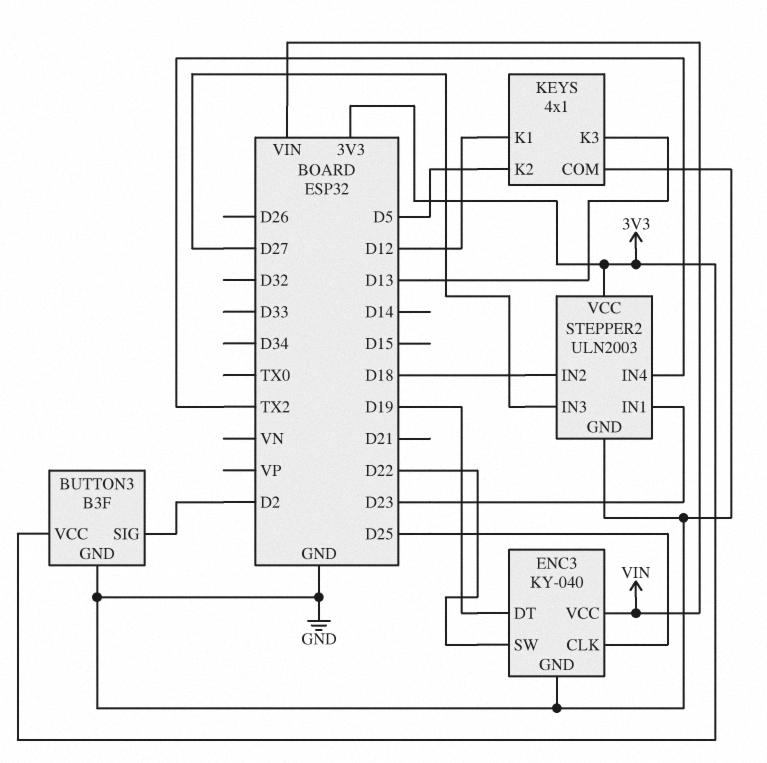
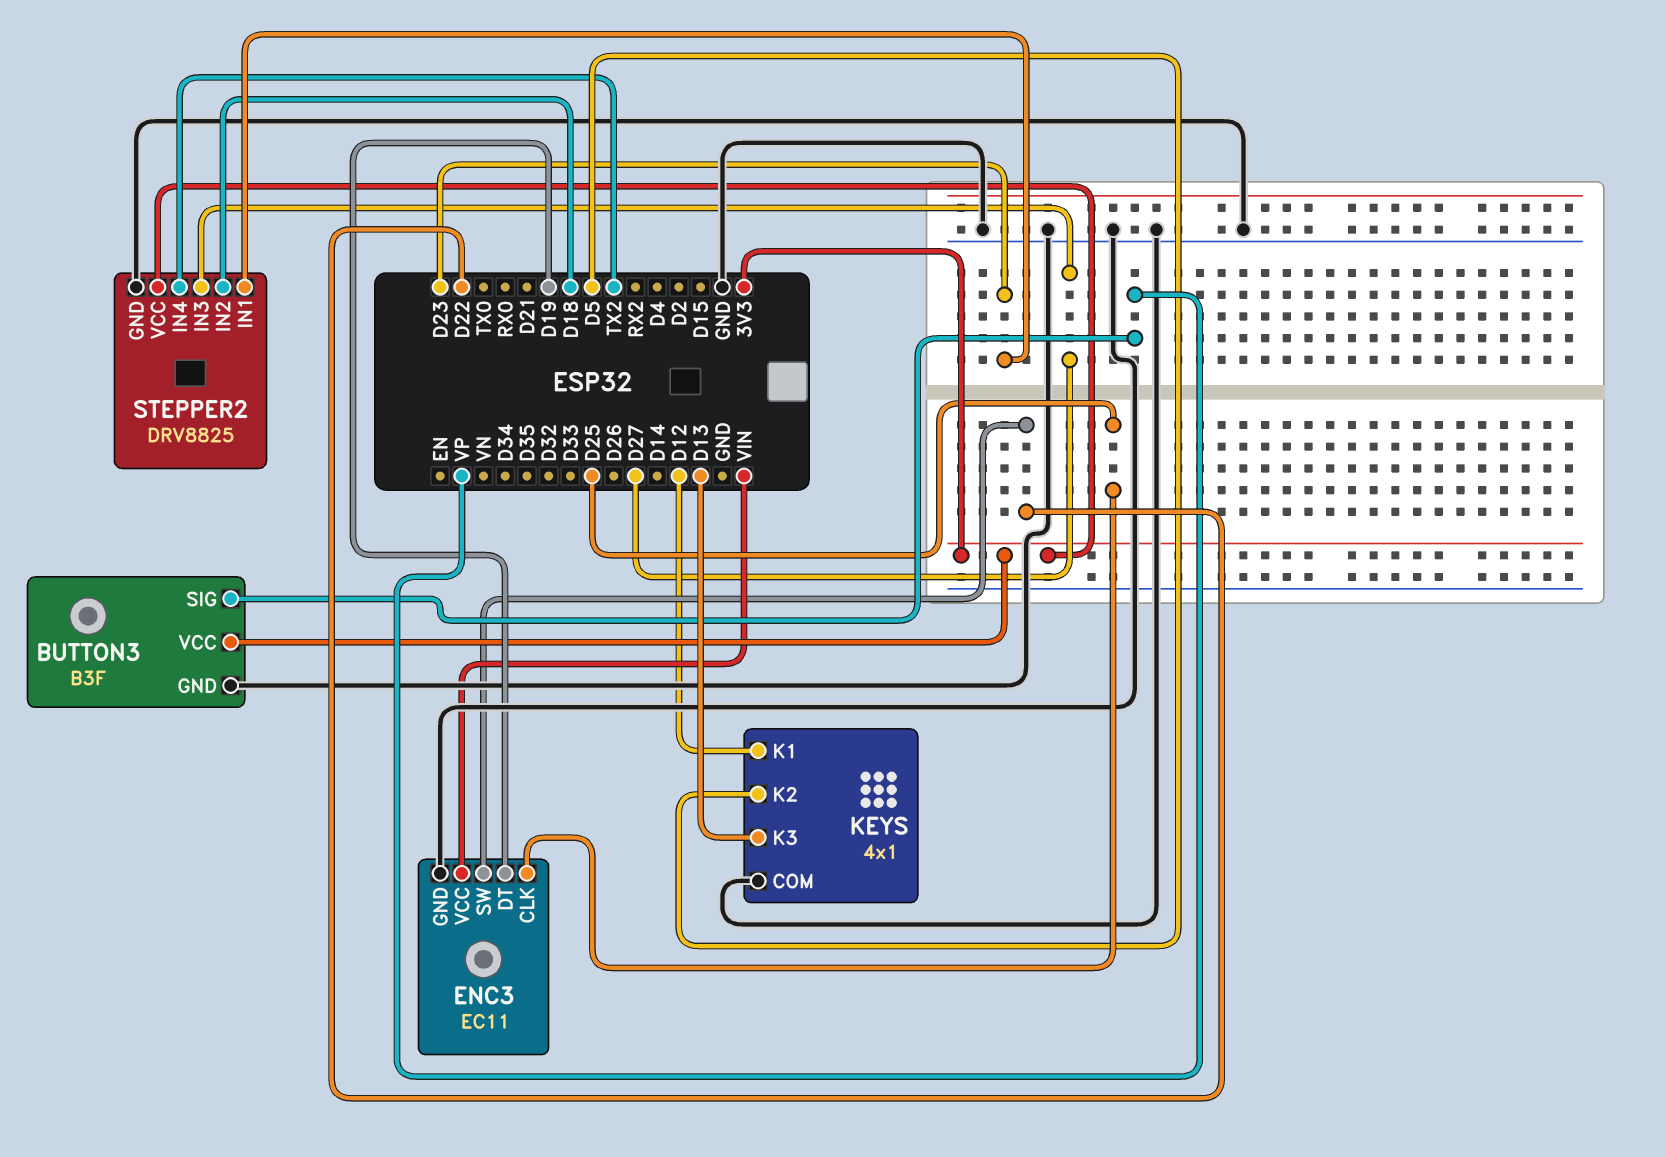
BUTTON3 pin SIG: D2 -> VP
ENC3: KY-040 -> EC11
STEPPER2: ULN2003 -> DRV8825

